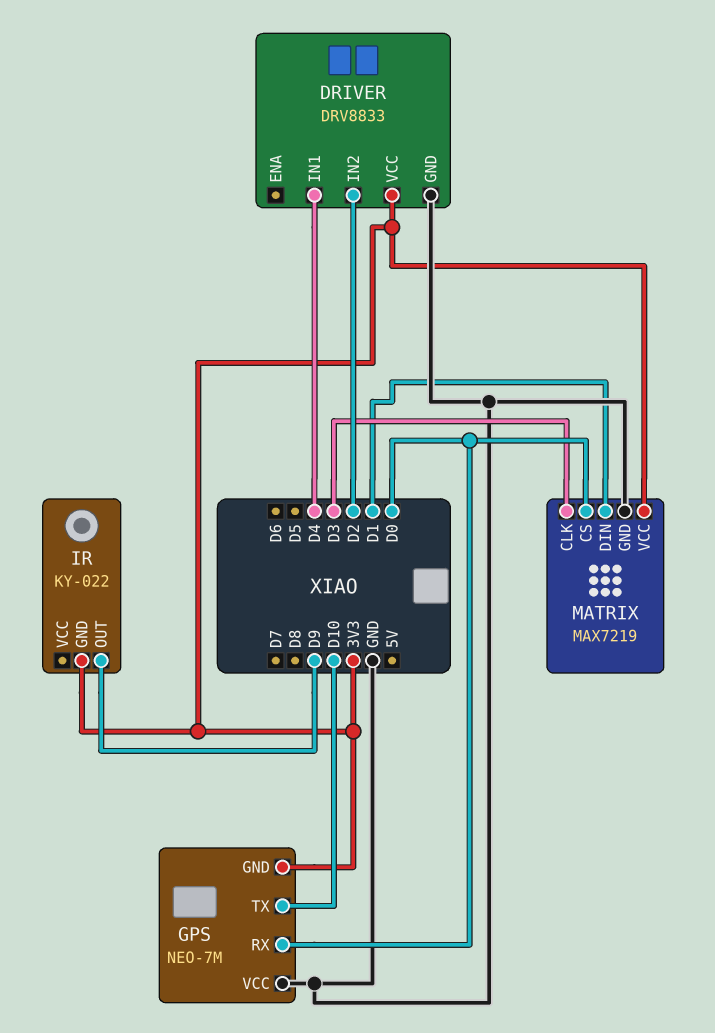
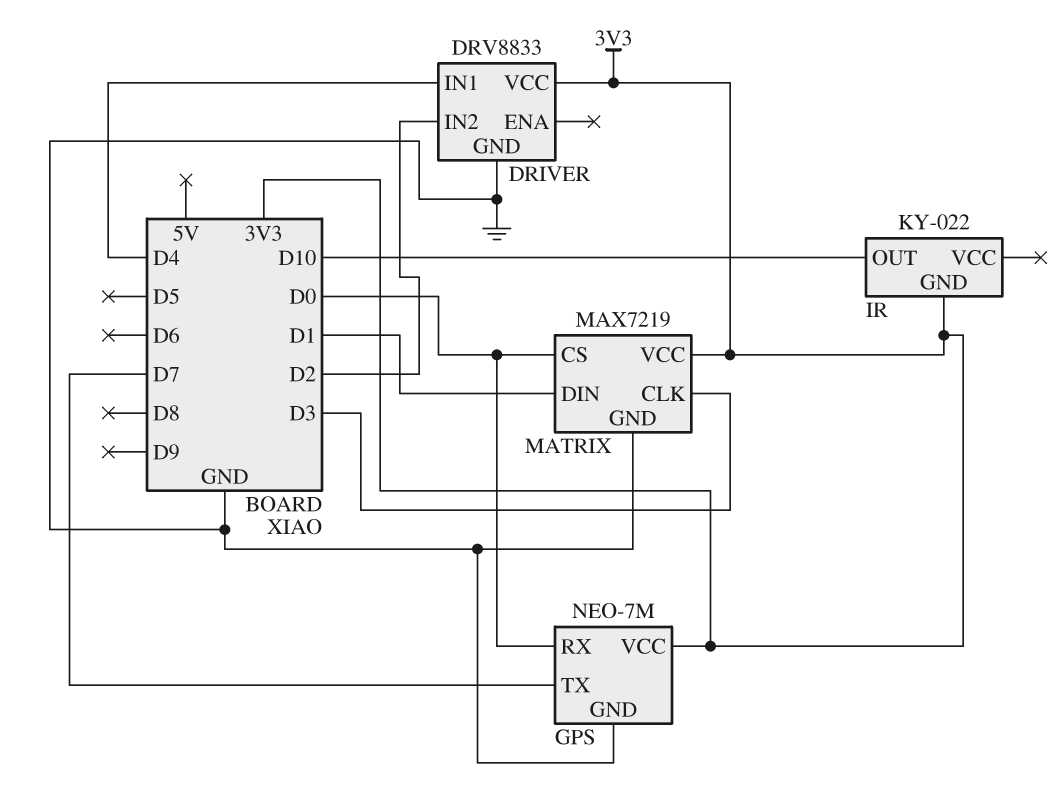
GPS pin GND: 3V3 -> GND
GPS pin TX: D10 -> D7
GPS pin VCC: GND -> 3V3
IR pin OUT: D9 -> D10

